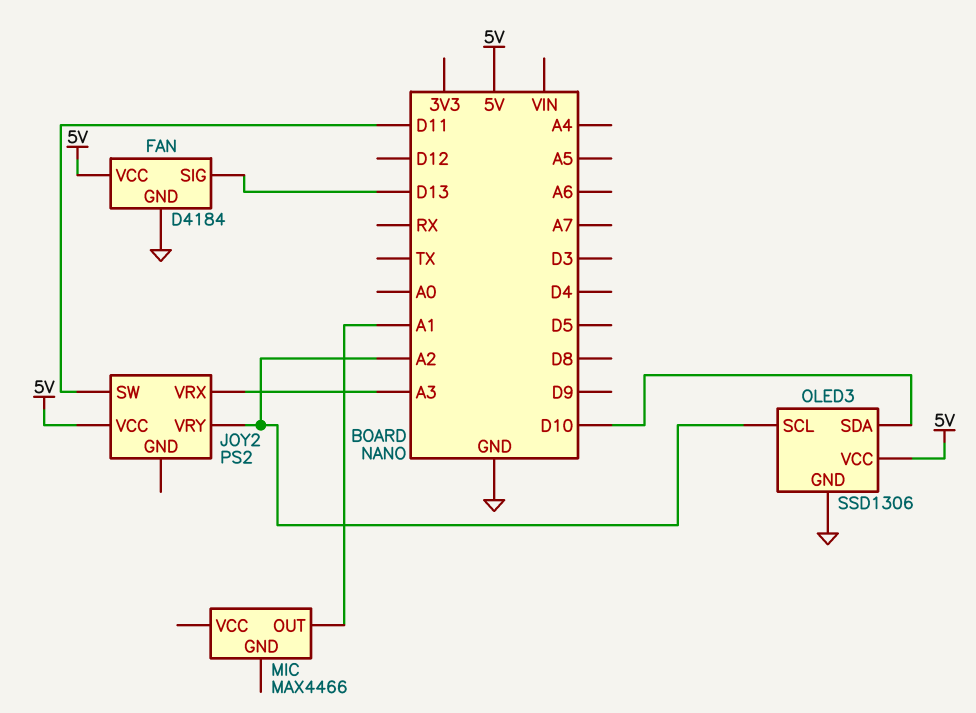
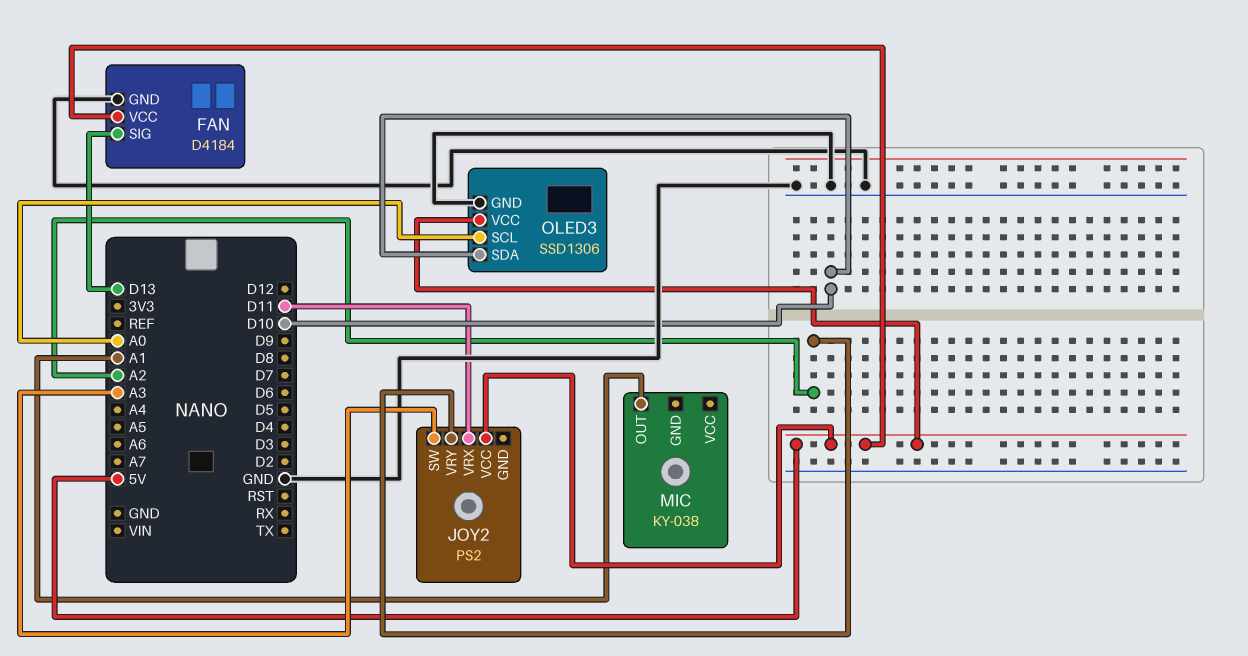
JOY2 pin SW: D11 -> A3
JOY2 pin VRX: A3 -> D11
MIC: MAX4466 -> KY-038
OLED3 pin SCL: A2 -> A0

